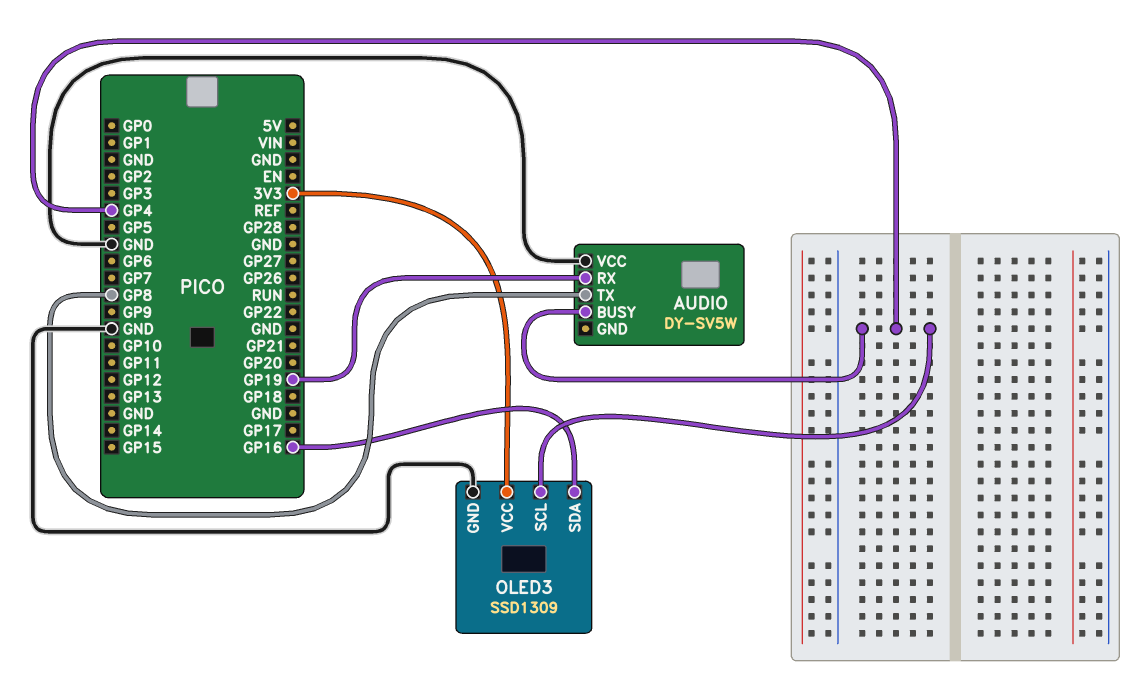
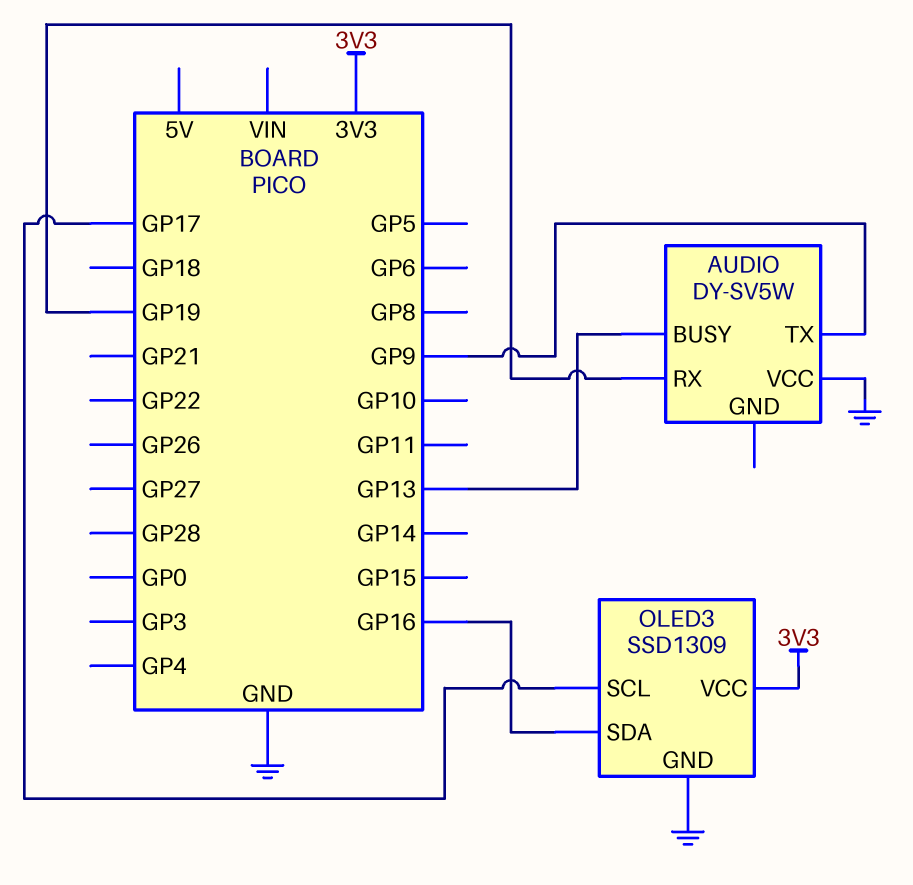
AUDIO pin BUSY: GP4 -> GP13
AUDIO pin TX: GP8 -> GP9
OLED3 pin SCL: GP4 -> GP17

